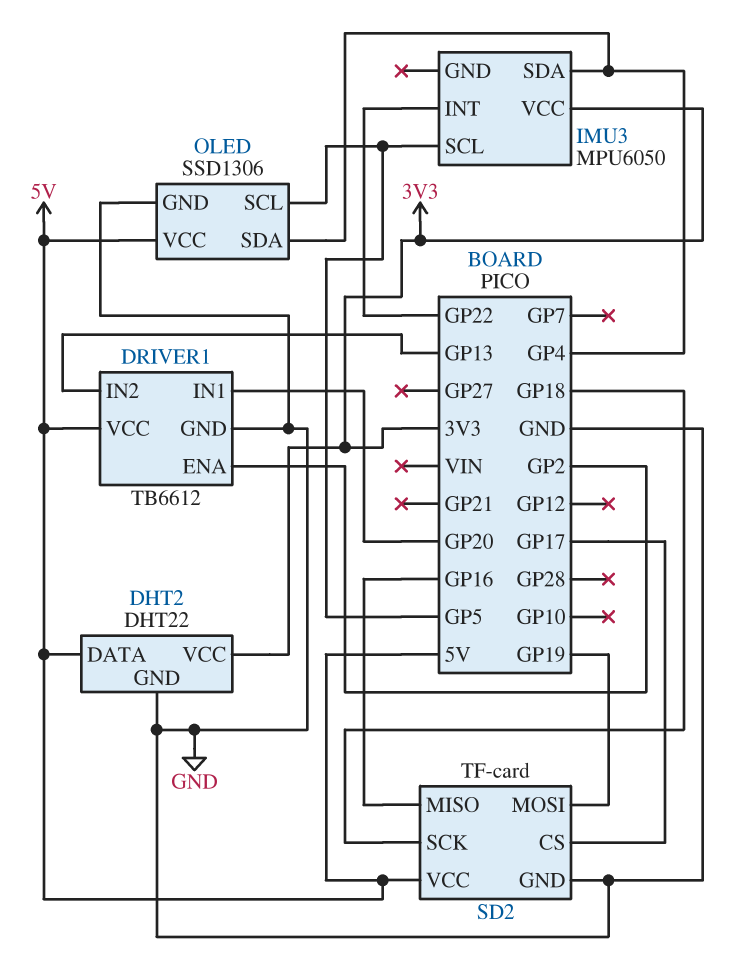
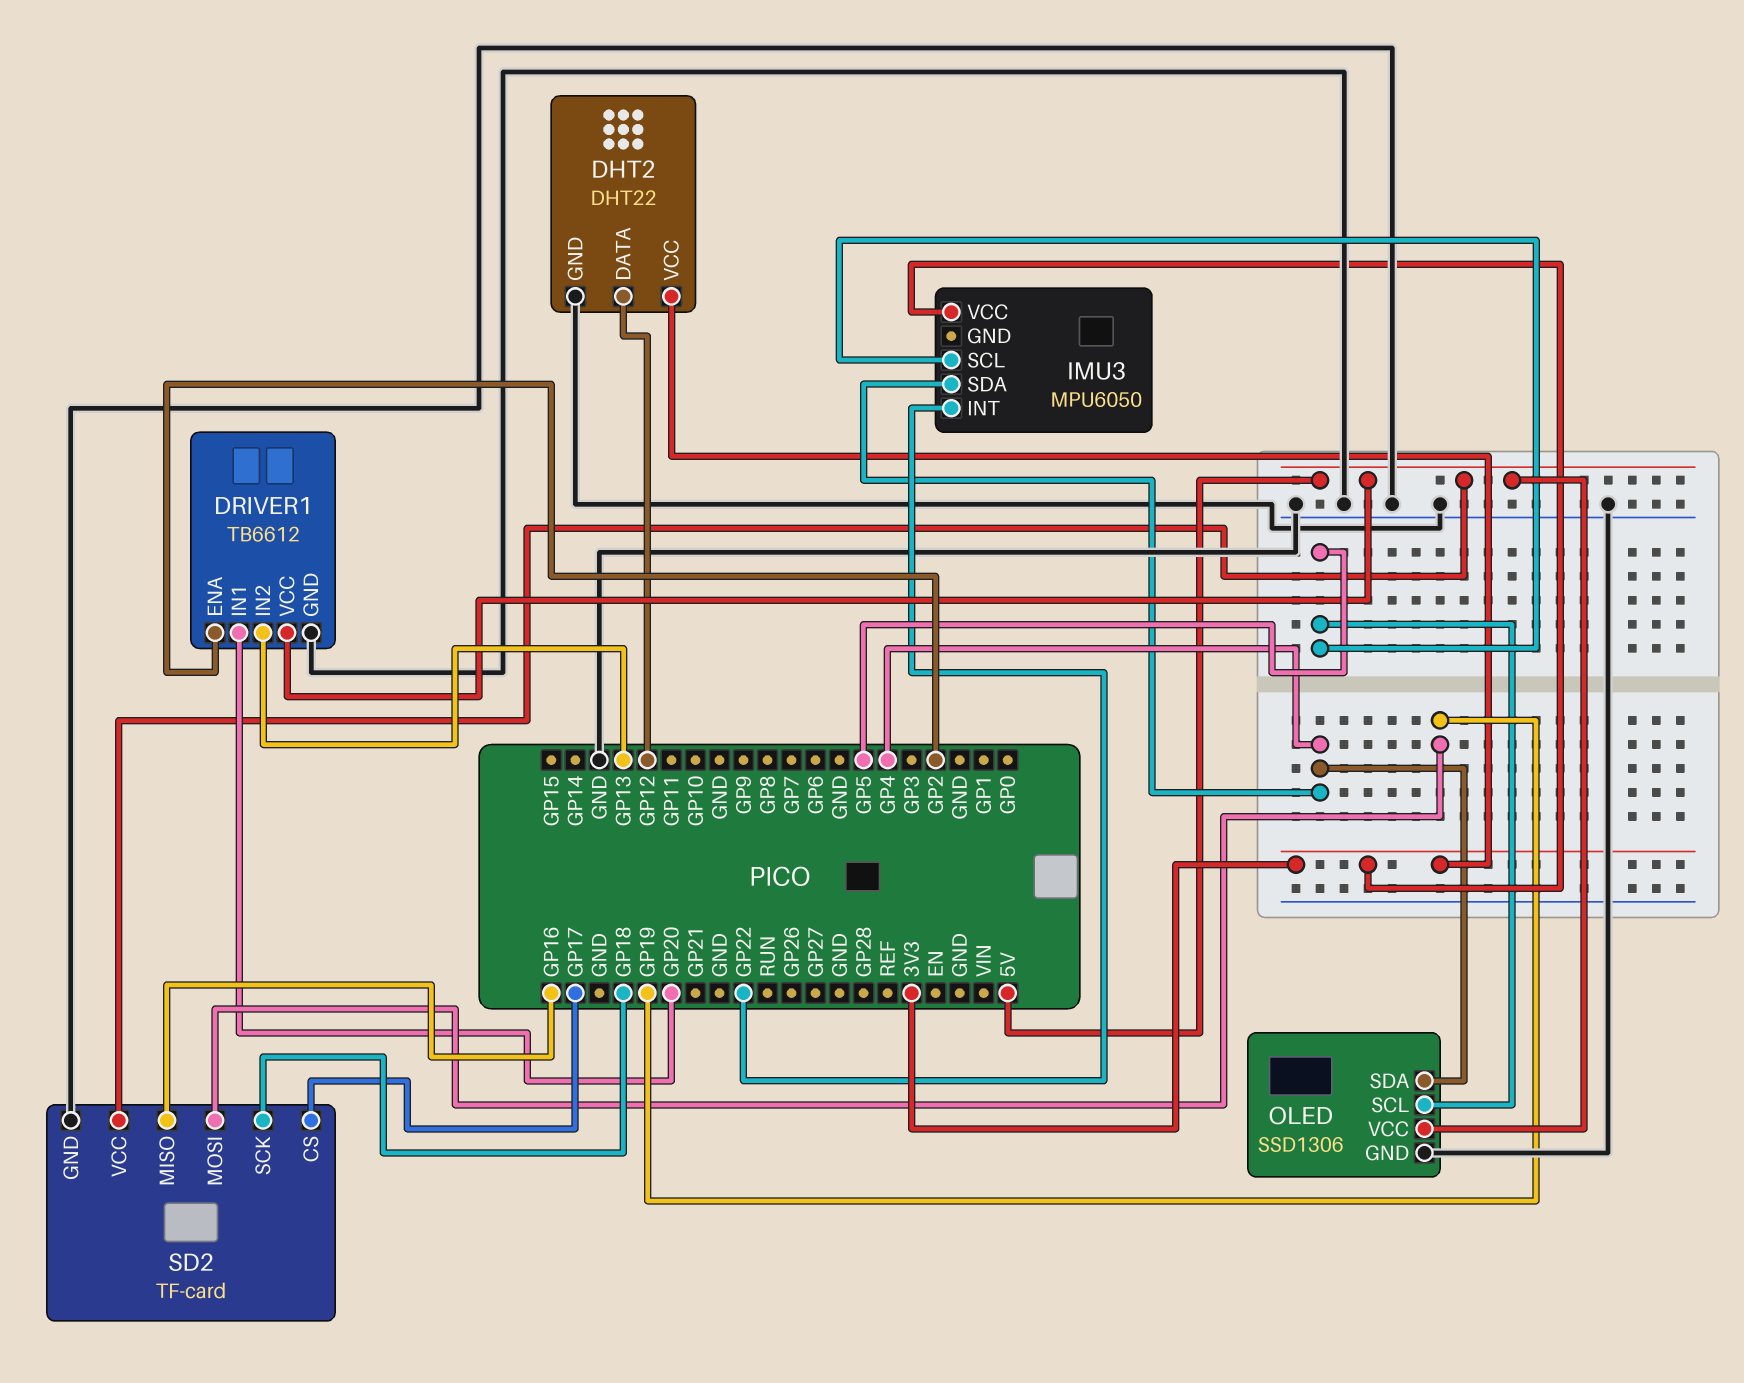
DHT2 pin DATA: 5V -> GP12

